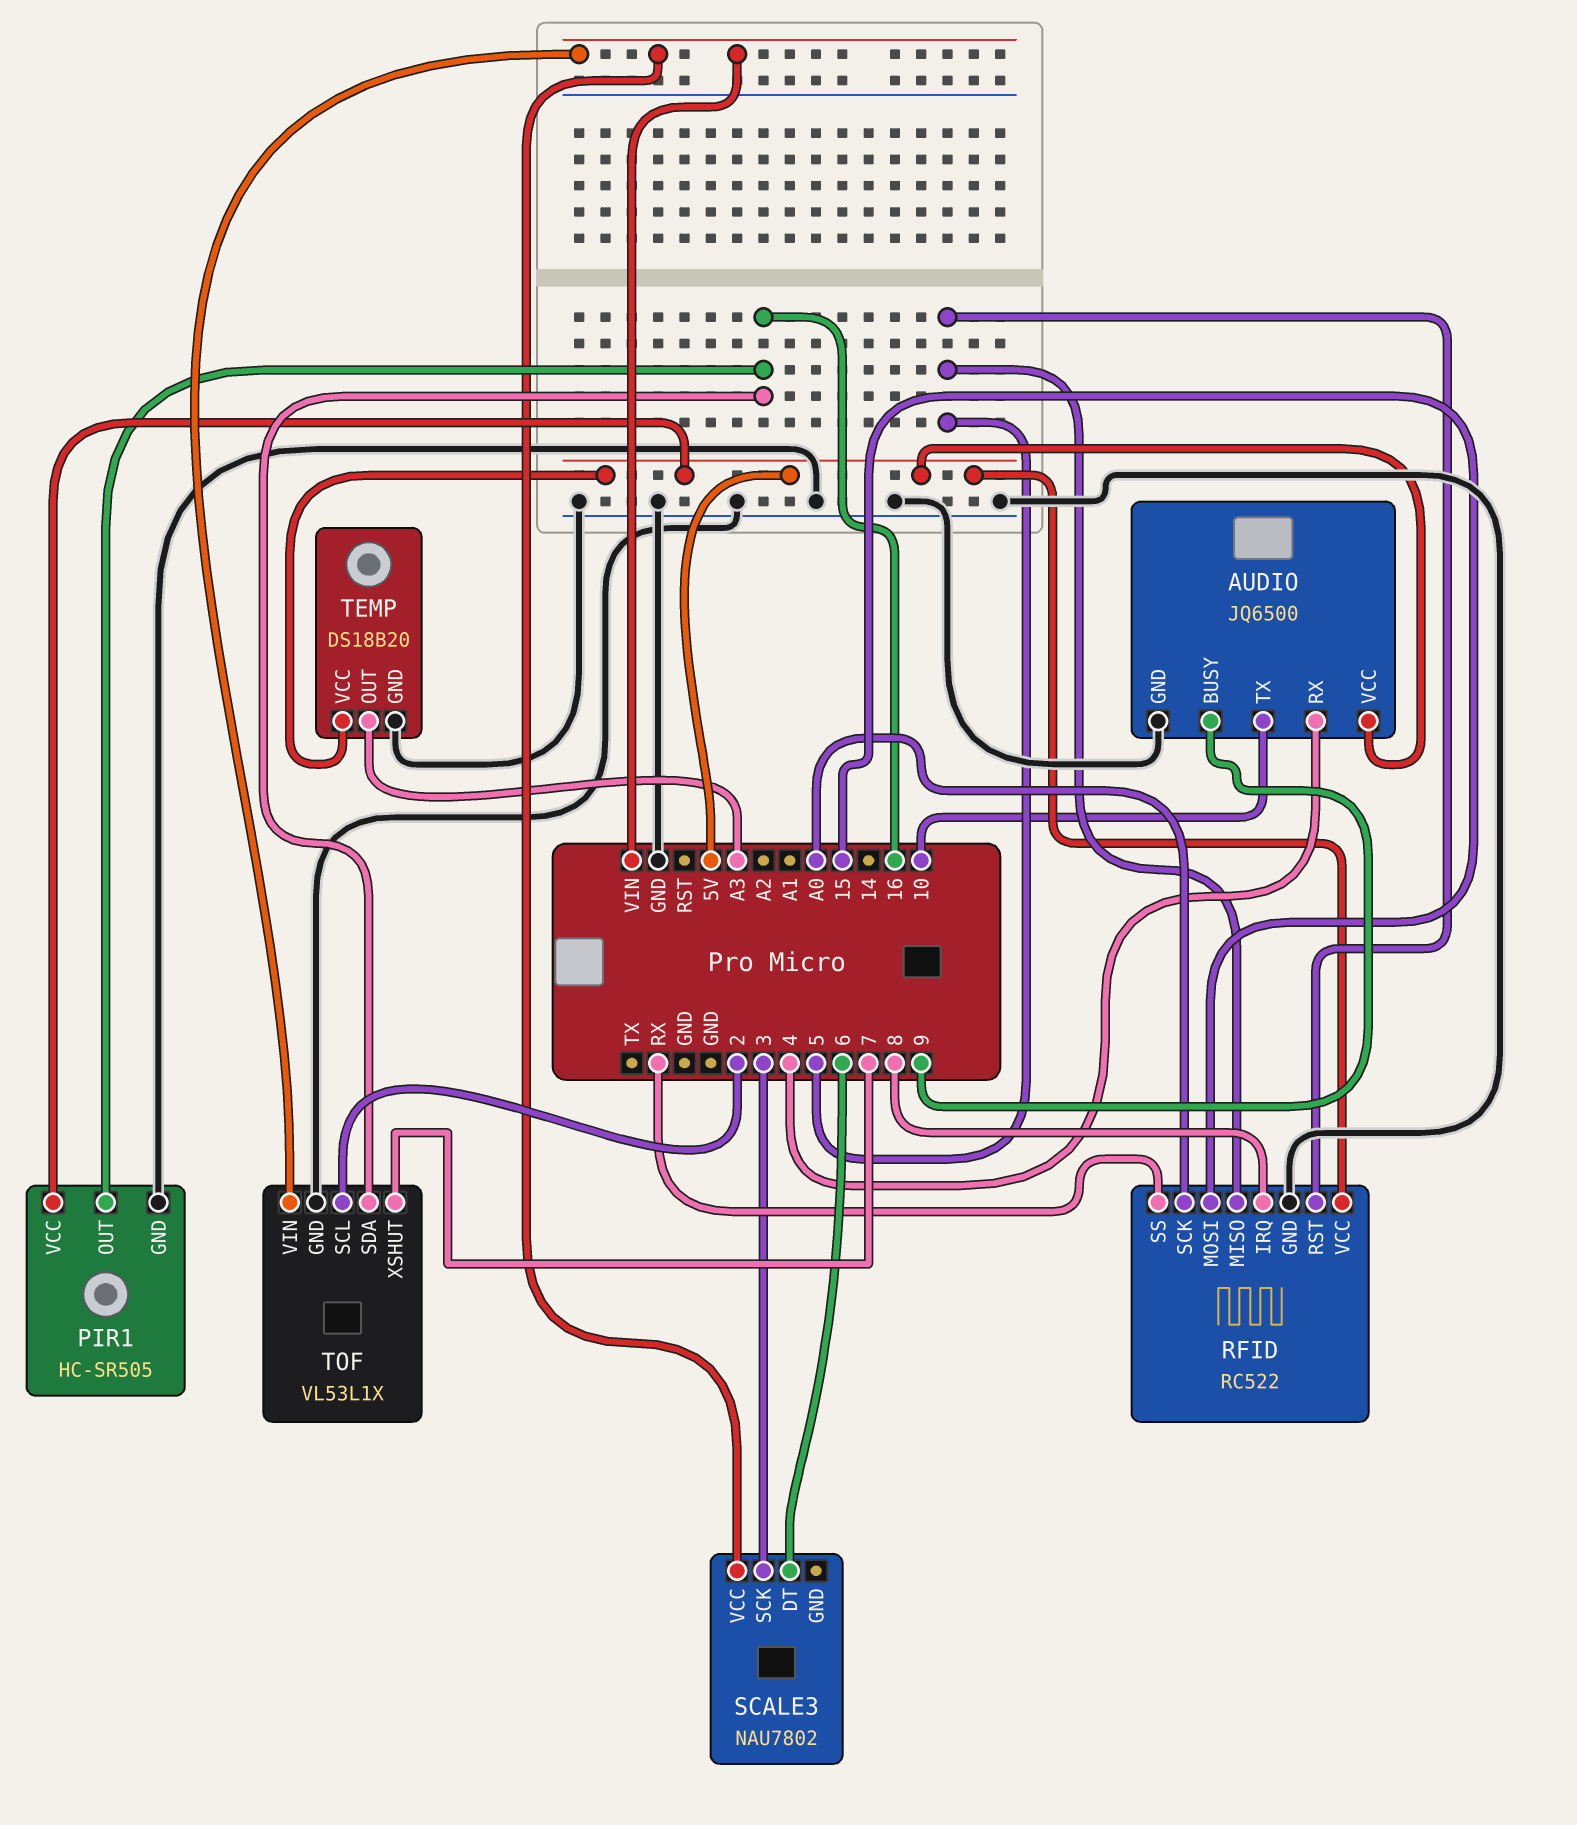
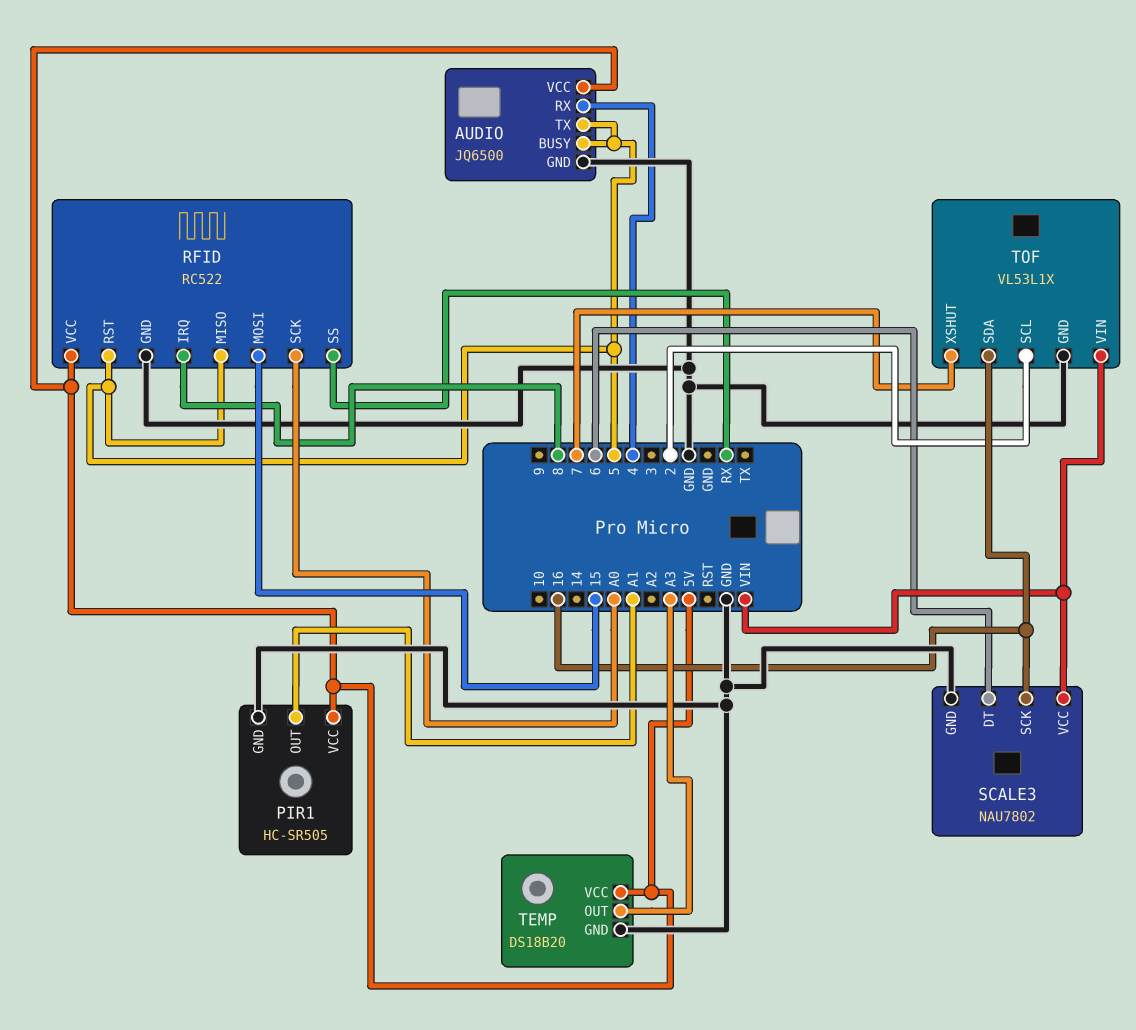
AUDIO pin BUSY: 9 -> 5
AUDIO pin TX: 10 -> 5
PIR1 pin OUT: 16 -> A1
SCALE3 pin GND: none -> GND
SCALE3 pin SCK: 3 -> 16

